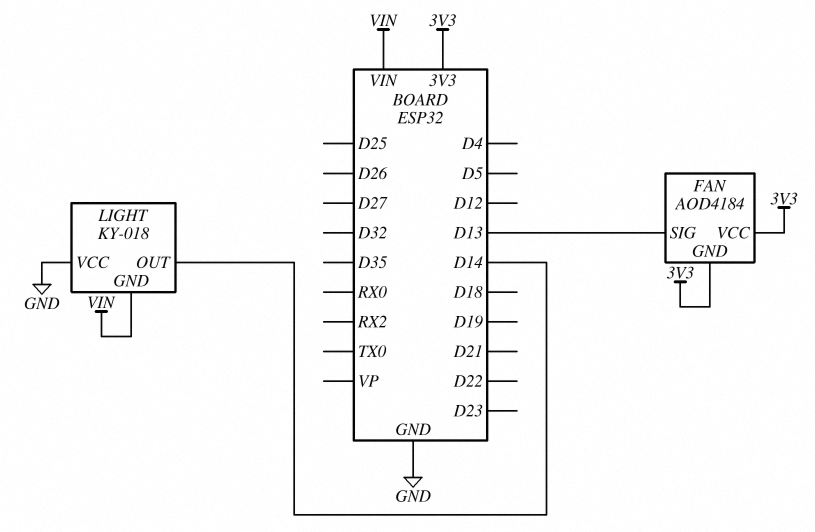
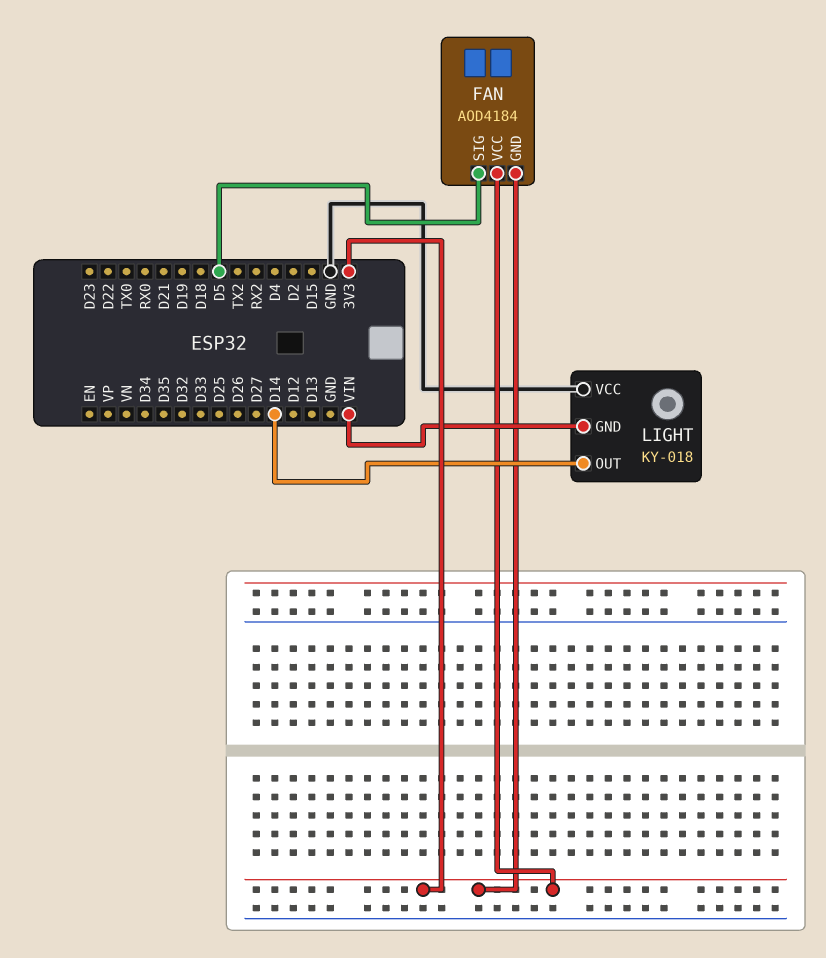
FAN pin SIG: D13 -> D5

